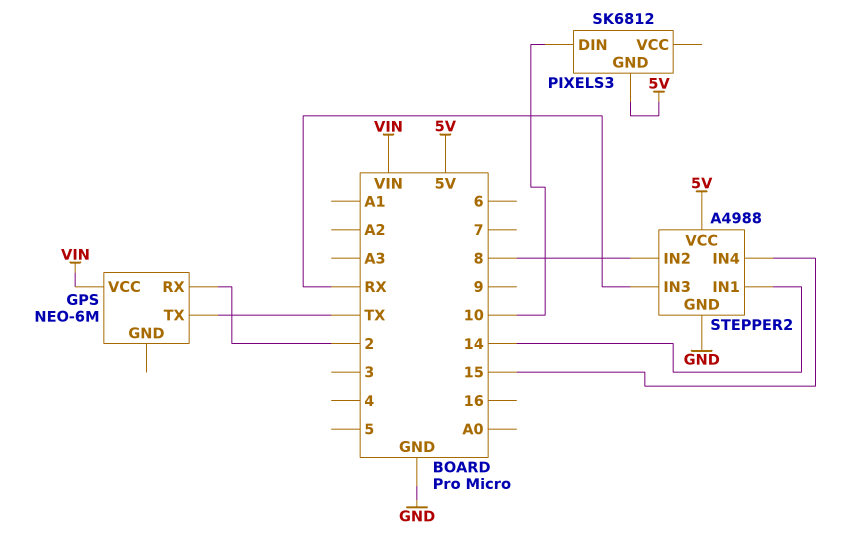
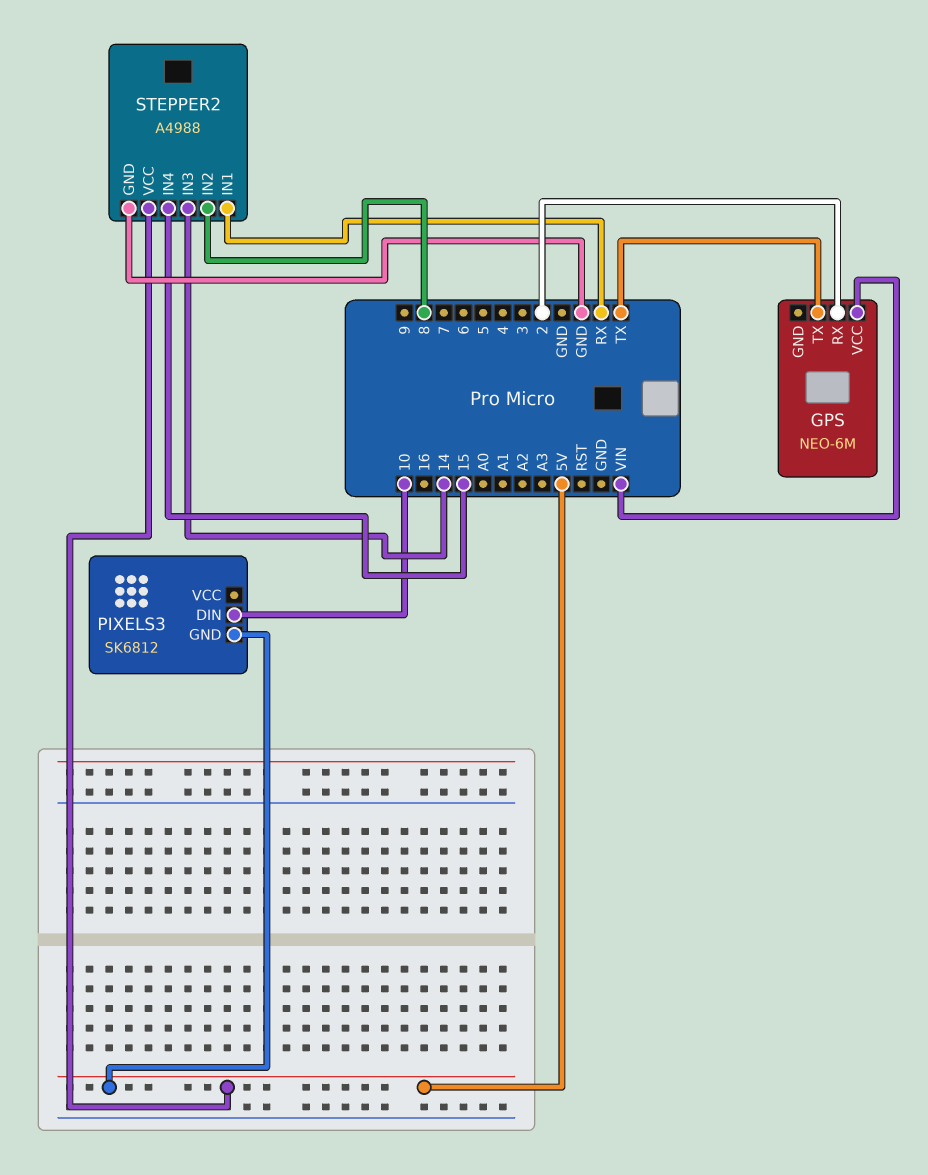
STEPPER2 pin IN1: 14 -> RX
STEPPER2 pin IN3: RX -> 14

